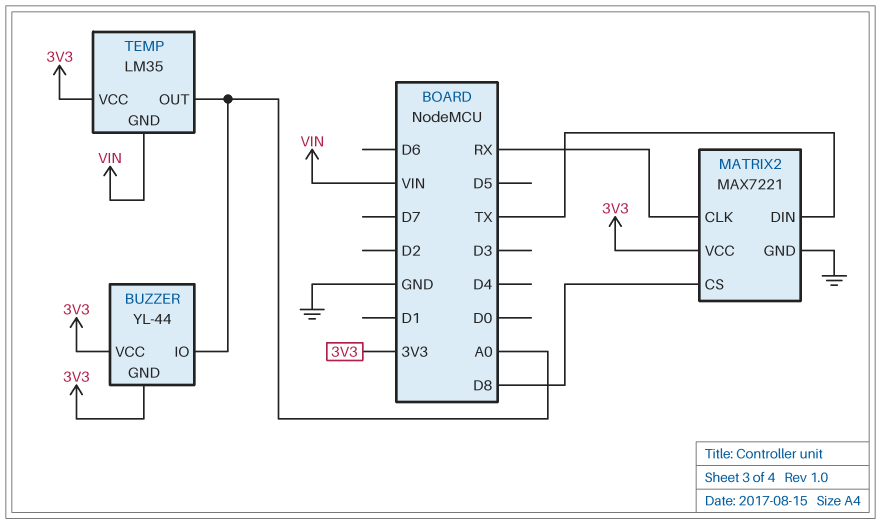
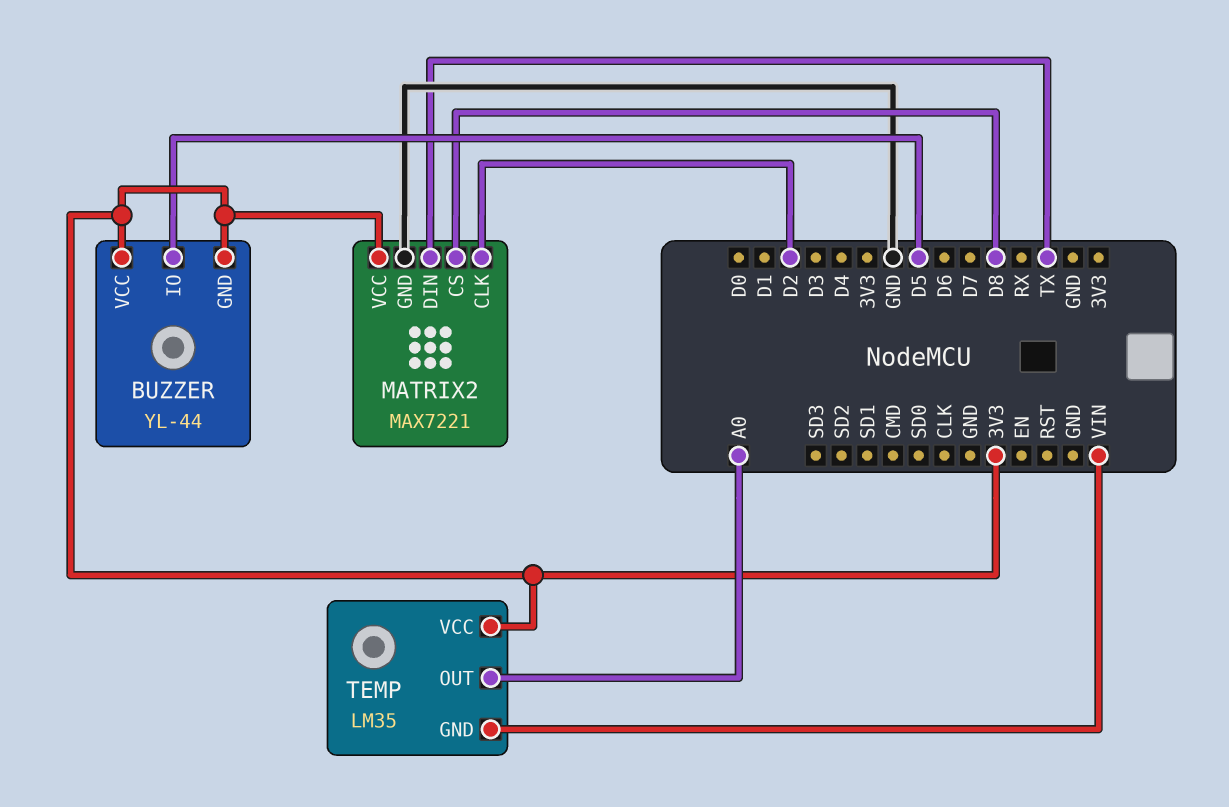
BUZZER pin IO: A0 -> D5
MATRIX2 pin CLK: RX -> D2

